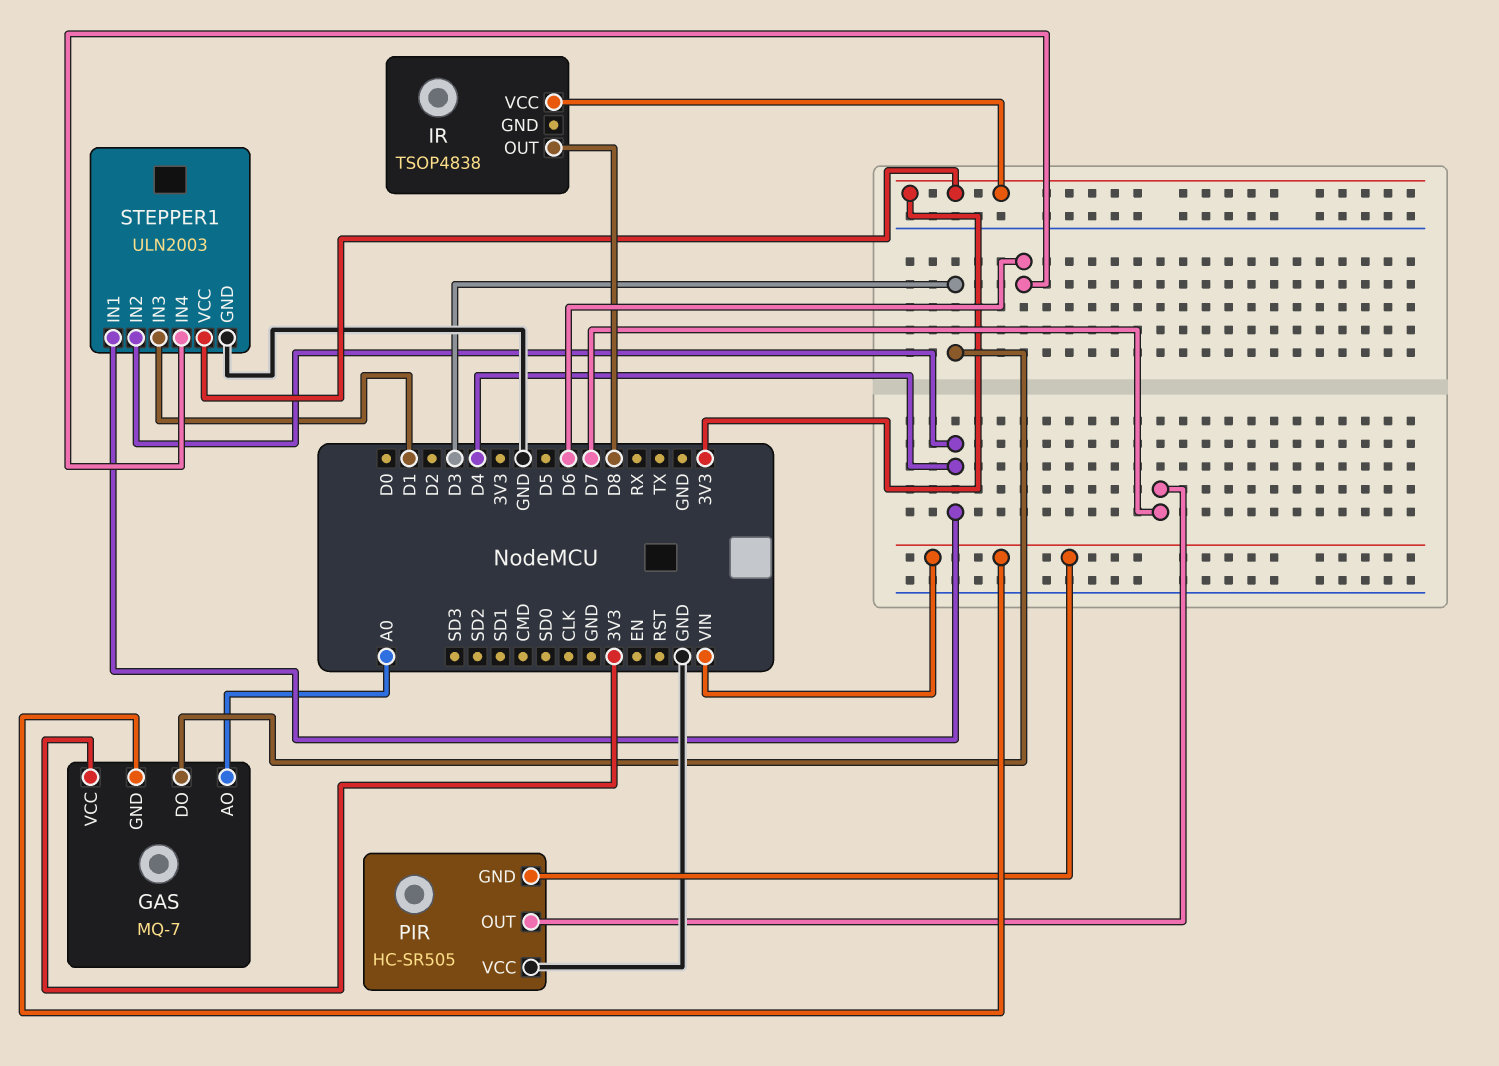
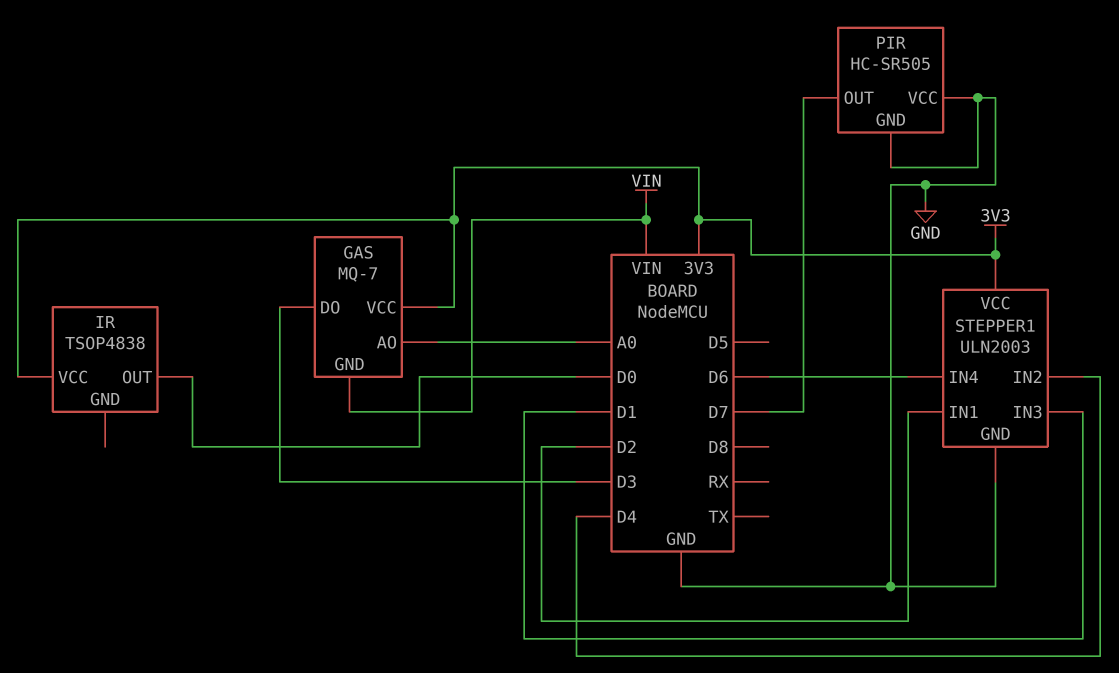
IR pin OUT: D8 -> D0
PIR pin GND: VIN -> GND
STEPPER1 pin IN1: D4 -> D2

